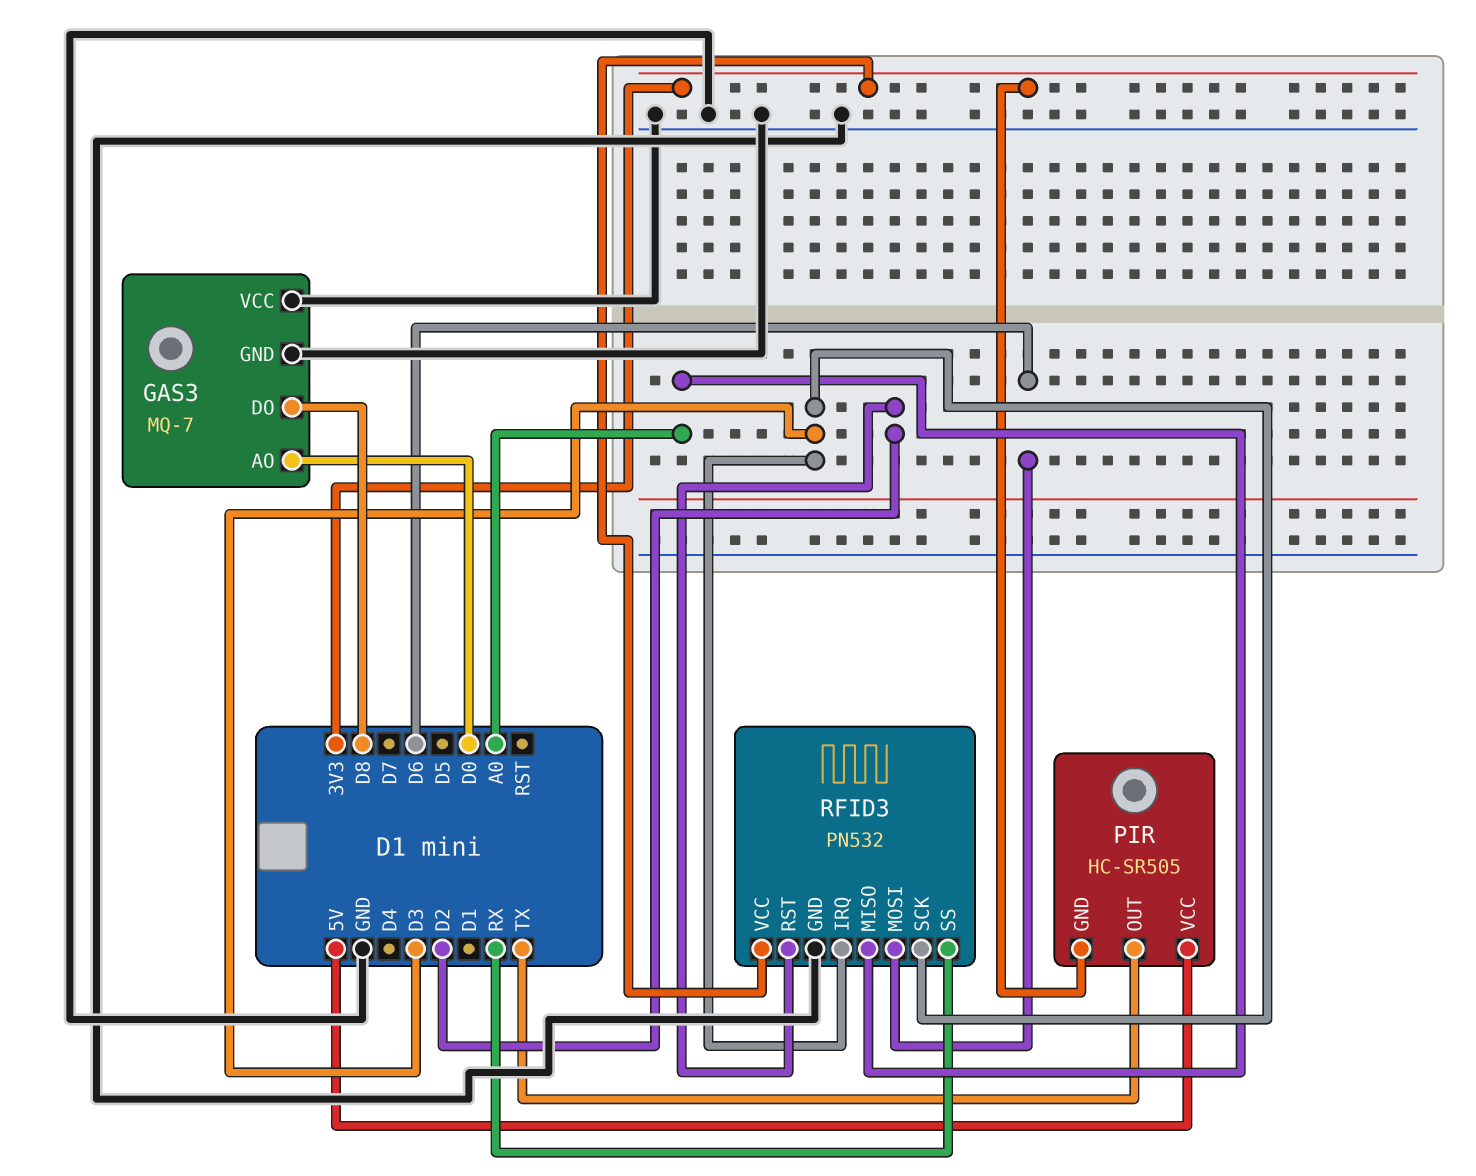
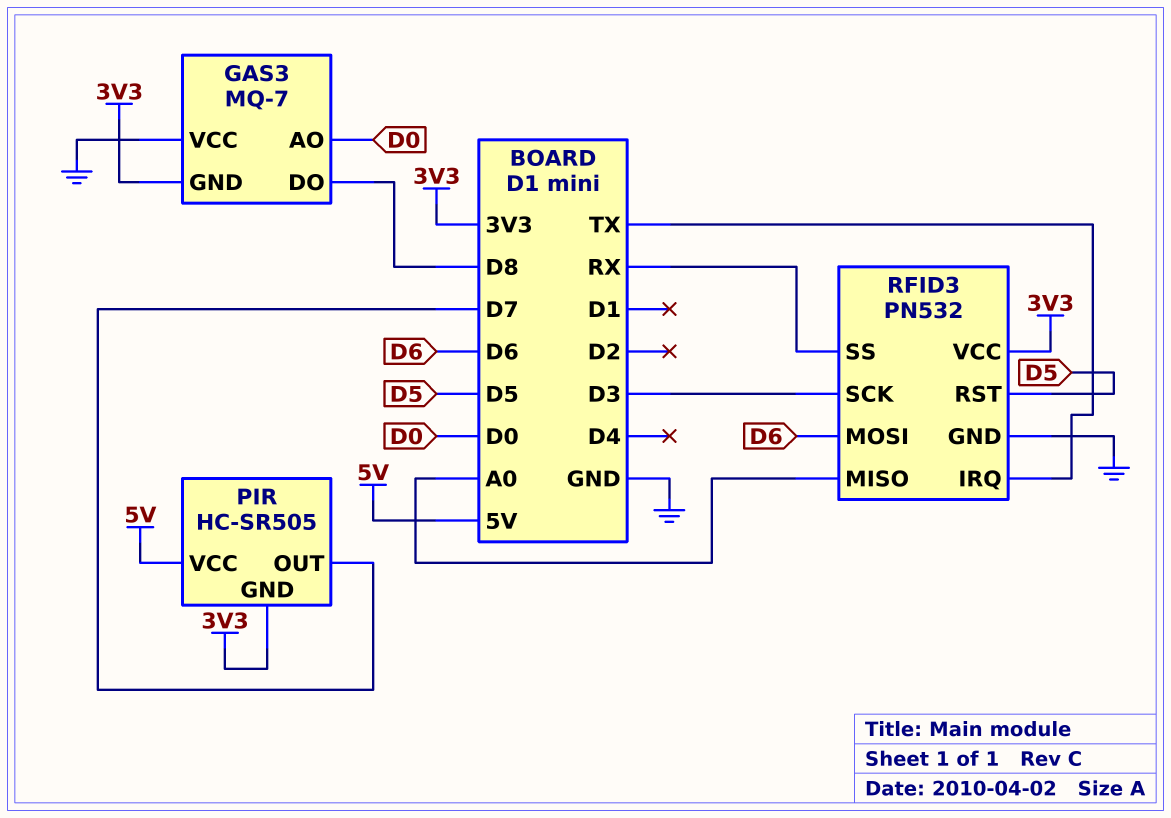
GAS3 pin GND: GND -> 3V3
PIR pin OUT: TX -> D7
RFID3 pin IRQ: D3 -> TX
RFID3 pin RST: D2 -> D5

